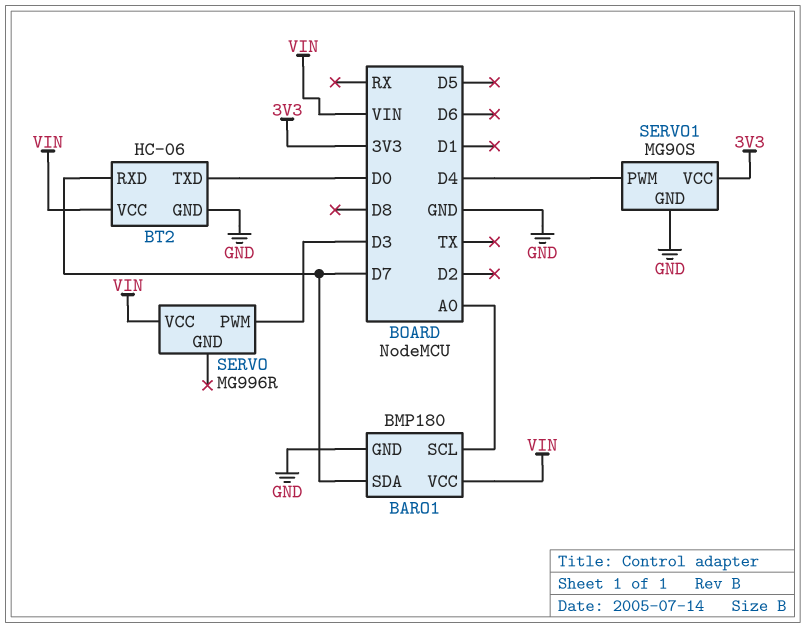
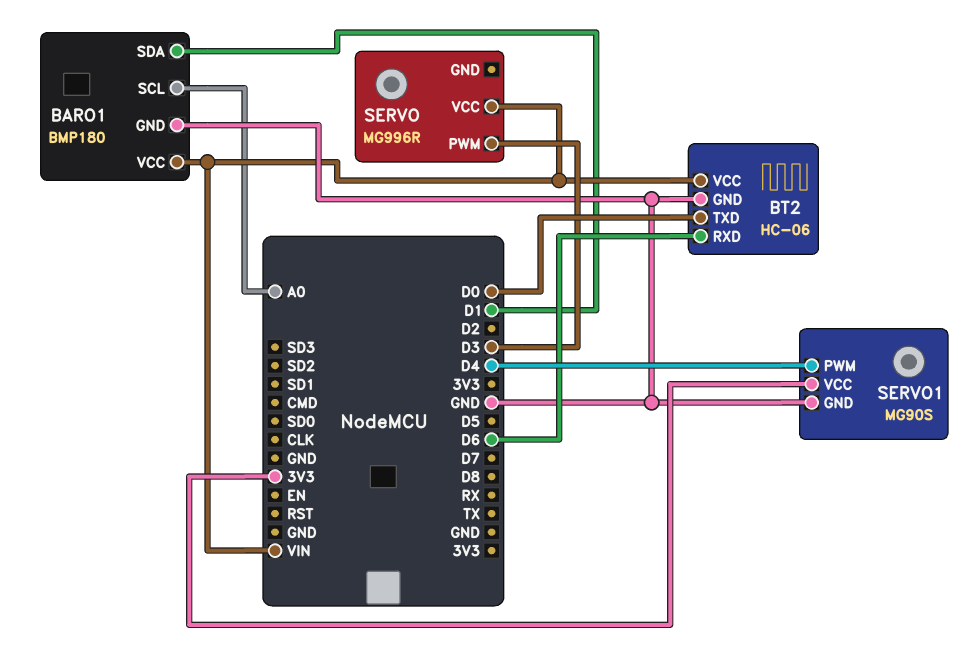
BARO1 pin SDA: D7 -> D1
BT2 pin RXD: D7 -> D6

